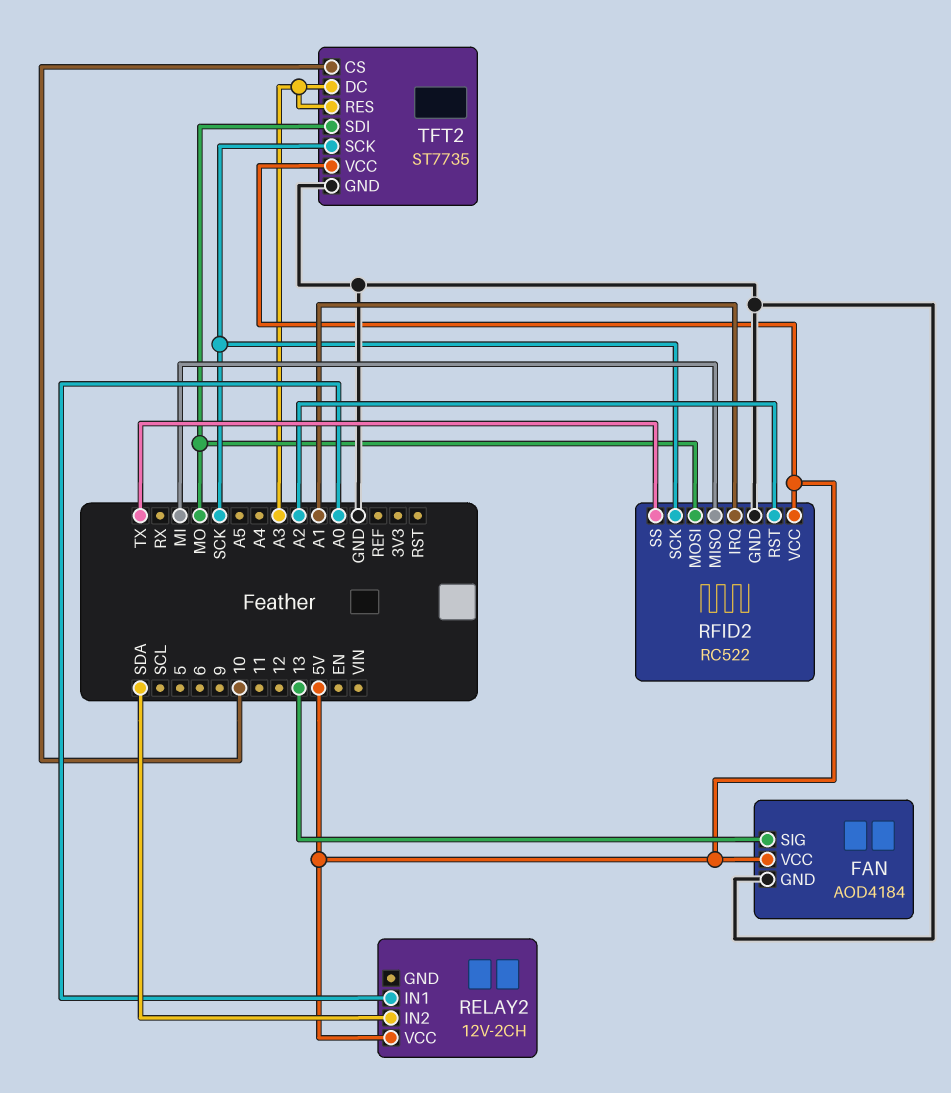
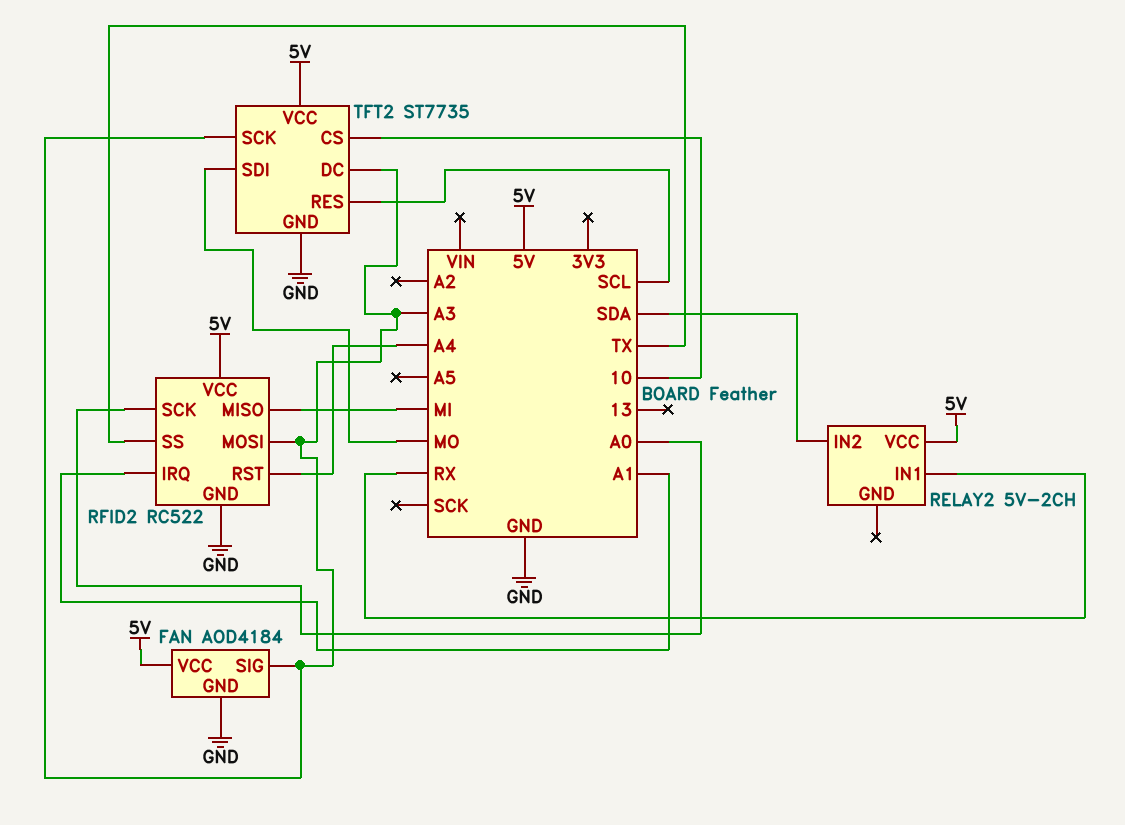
FAN pin SIG: 13 -> A3
RELAY2: 12V-2CH -> 5V-2CH
RELAY2 pin IN1: A0 -> RX
RFID2 pin MOSI: MO -> A3
RFID2 pin RST: A2 -> A4
RFID2 pin SCK: SCK -> A0
TFT2 pin RES: A3 -> SCL
TFT2 pin SCK: SCK -> A3

